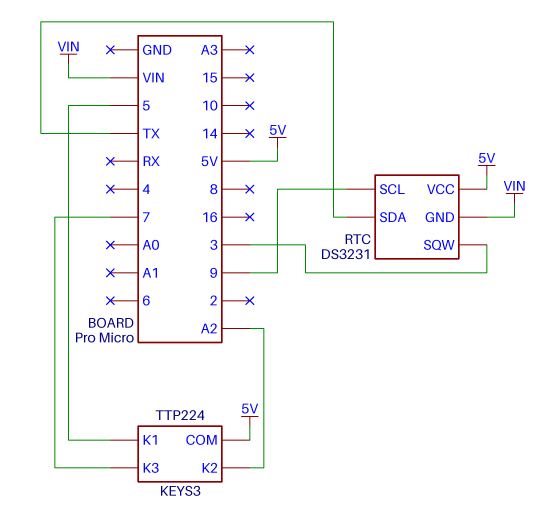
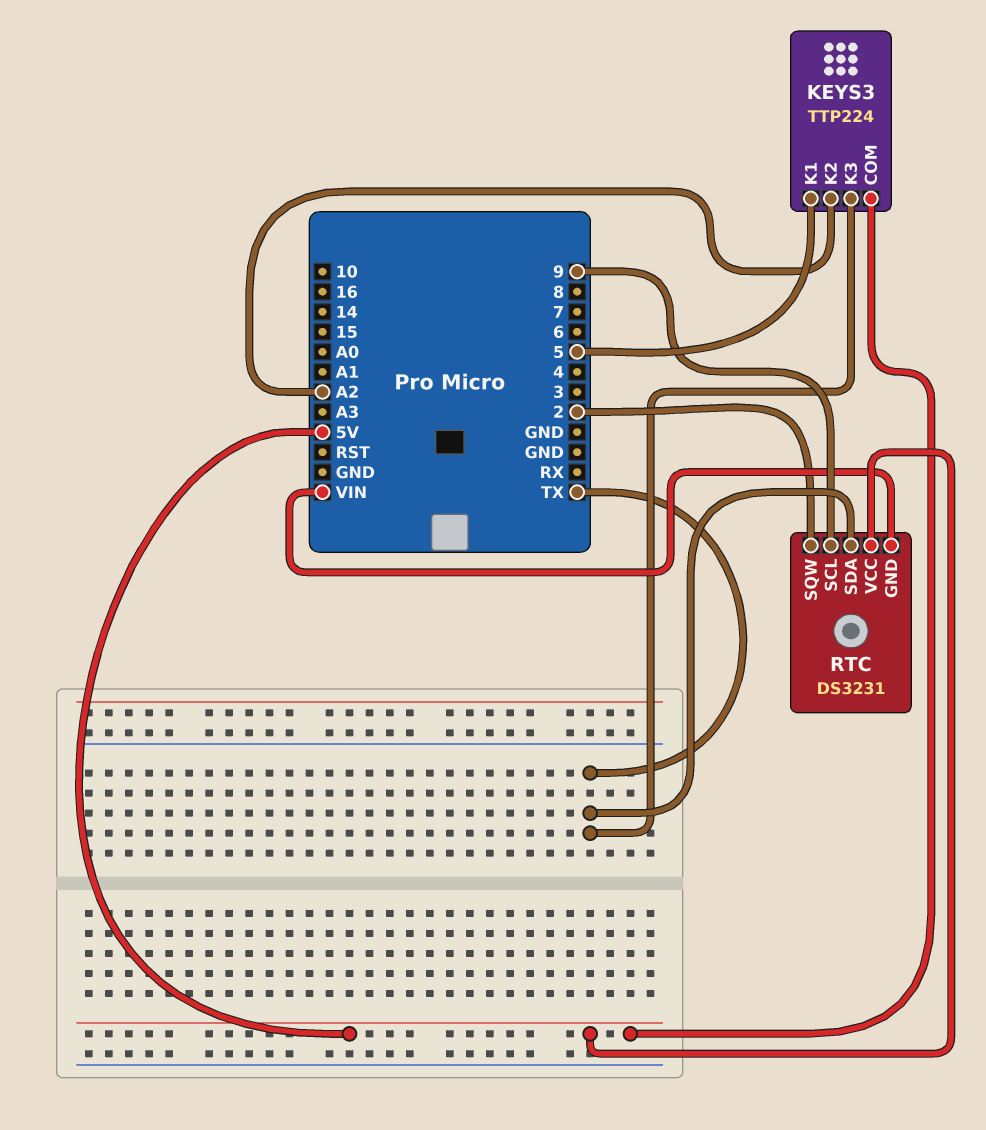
KEYS3 pin K3: 7 -> TX
RTC pin SQW: 3 -> 2

